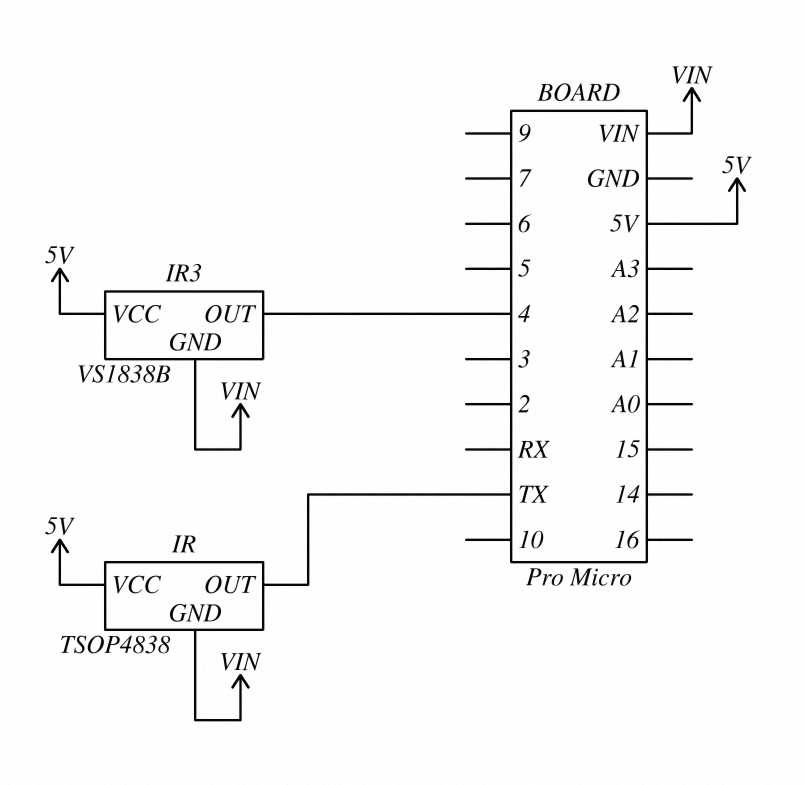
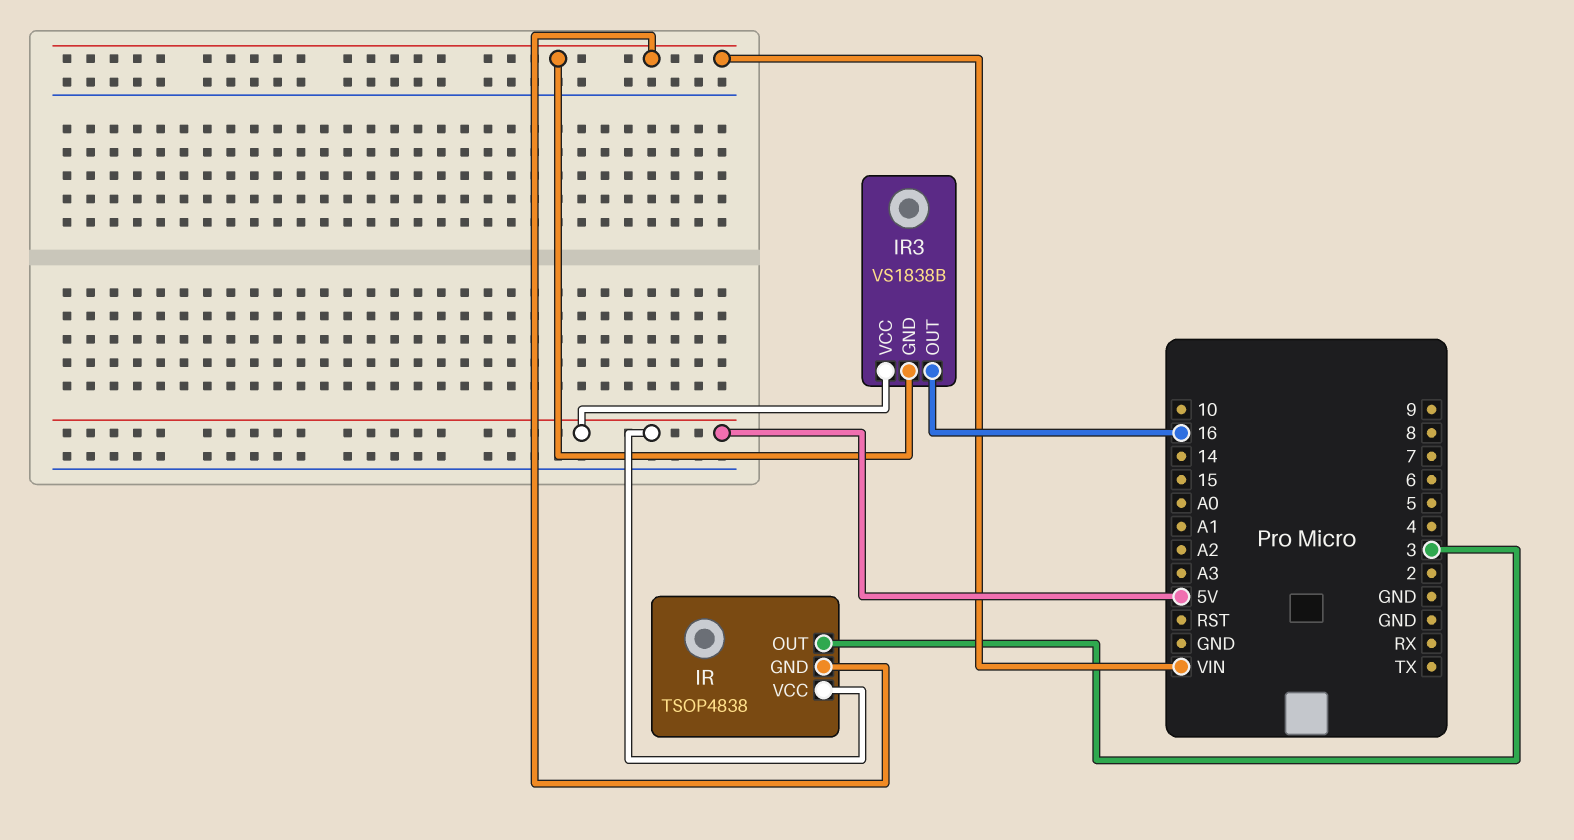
IR pin OUT: TX -> 3
IR3 pin OUT: 4 -> 16

